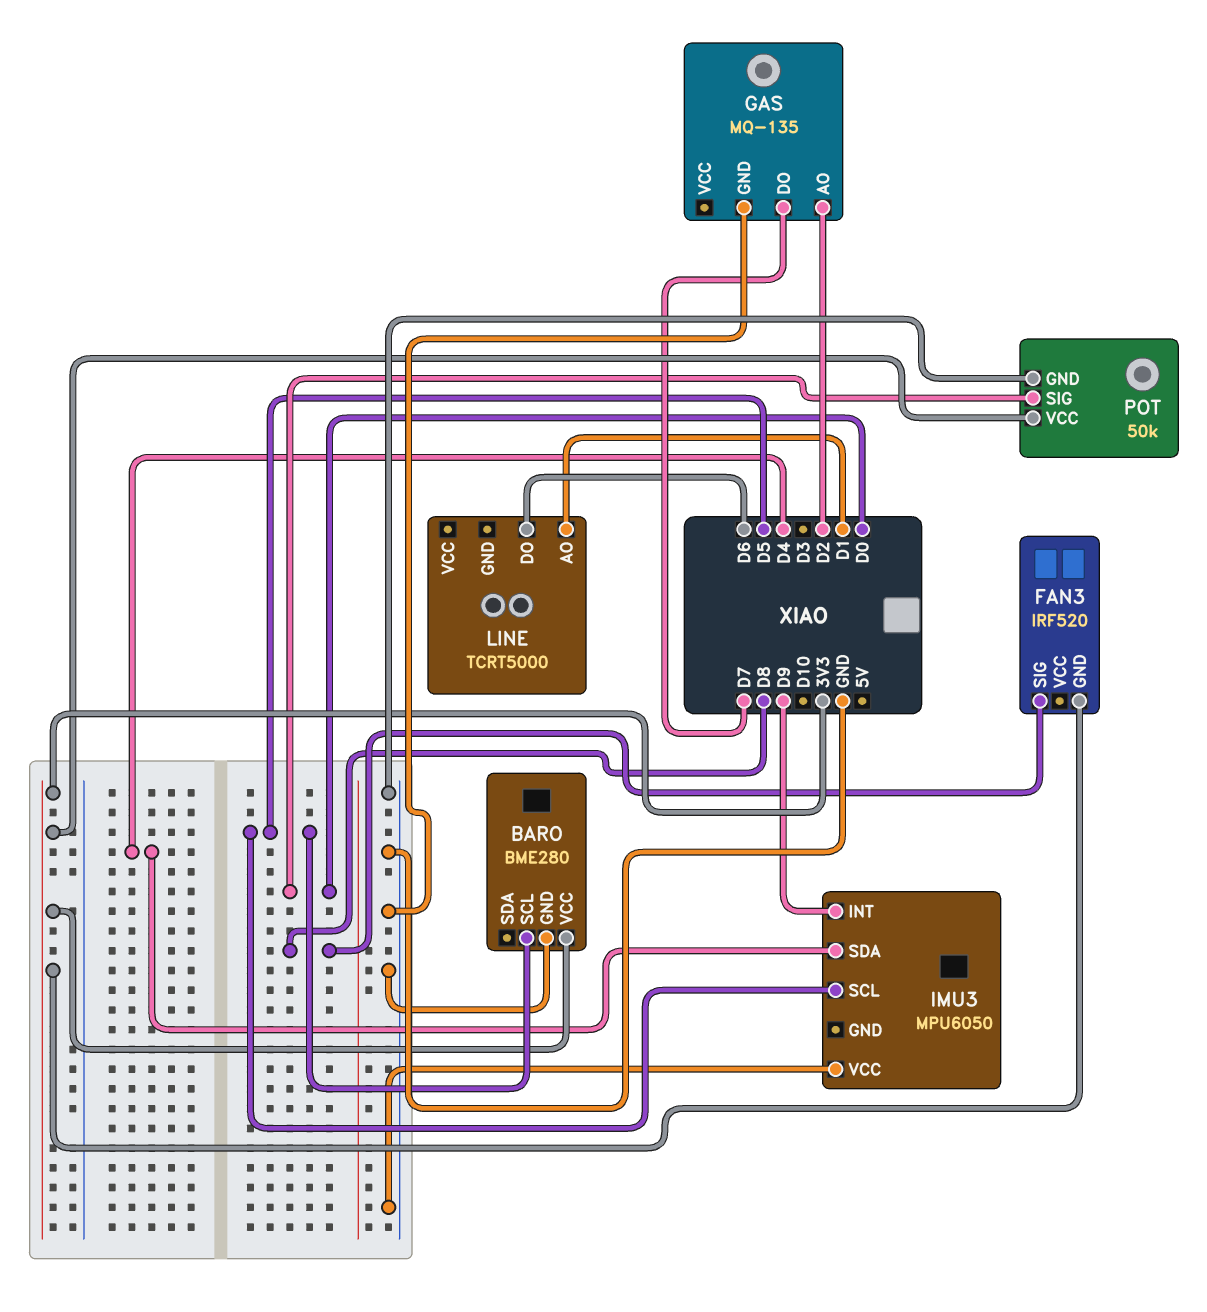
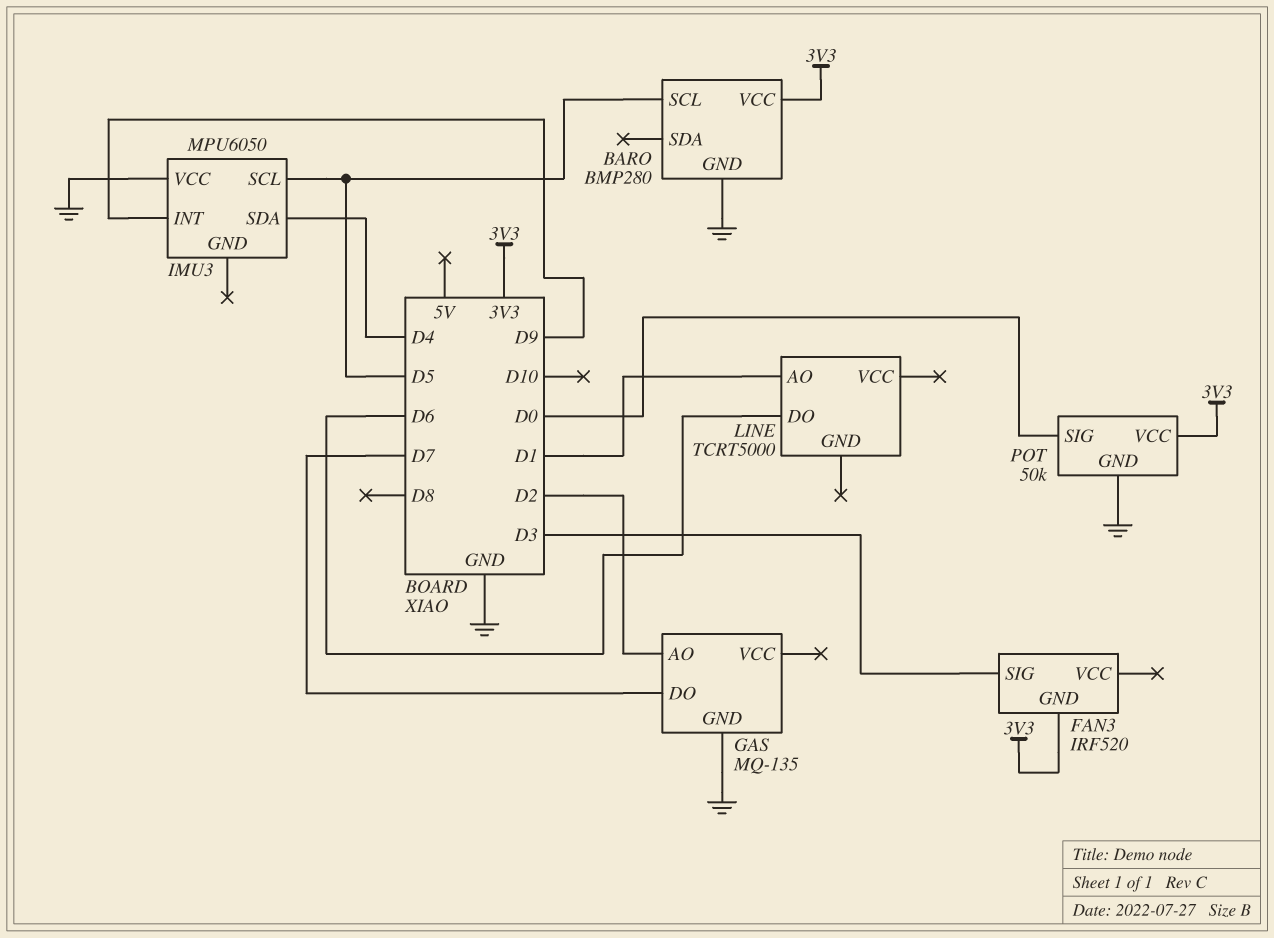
BARO: BME280 -> BMP280
FAN3 pin SIG: D8 -> D3

